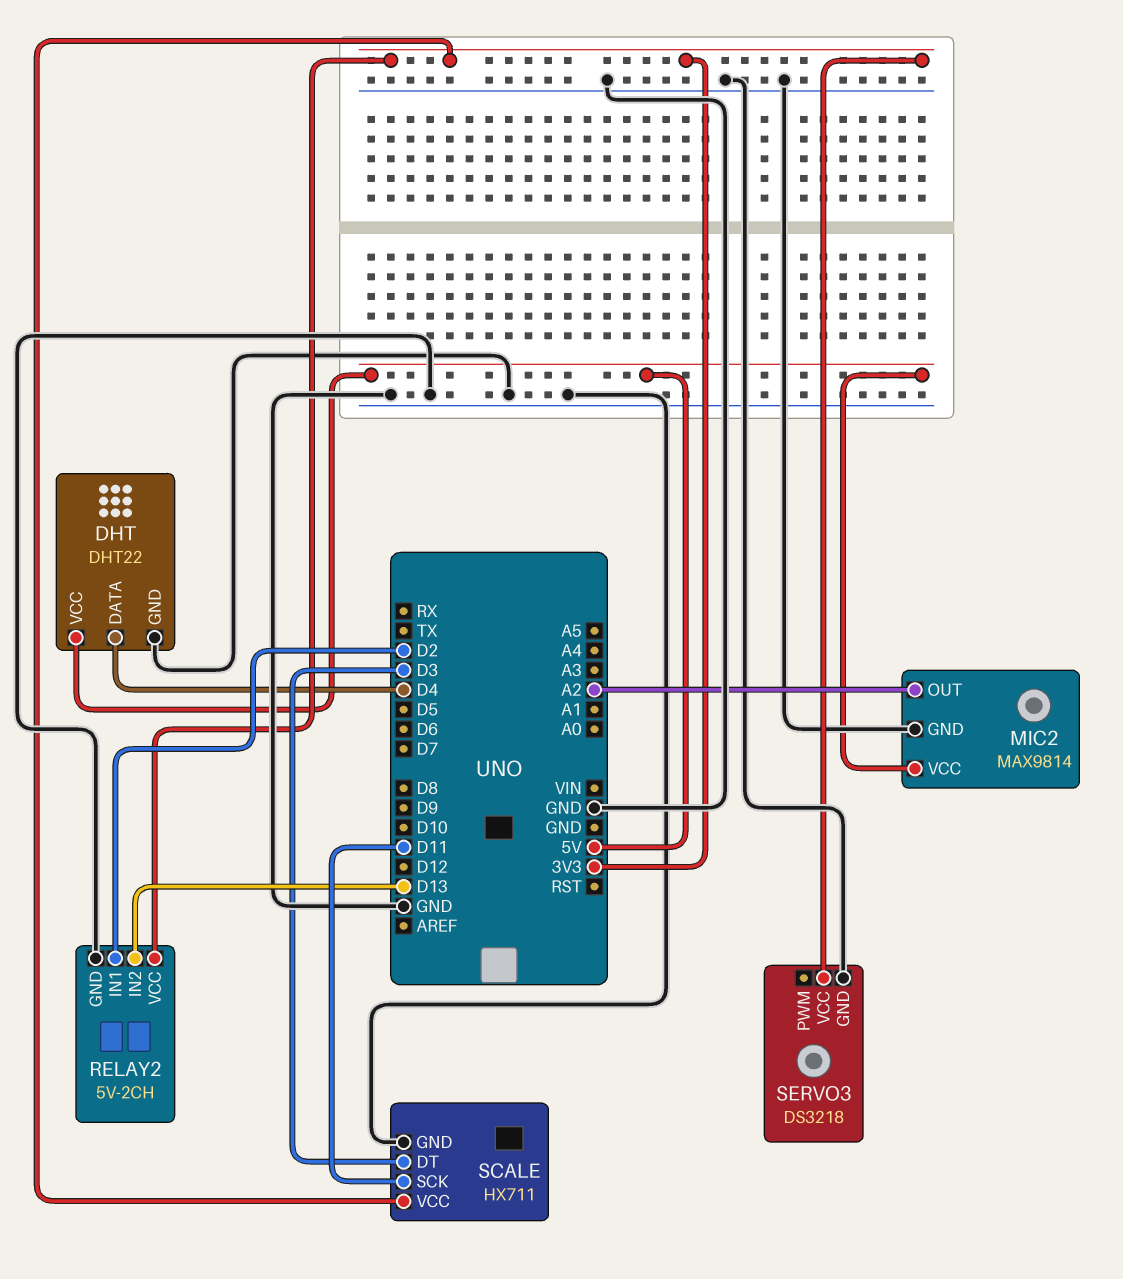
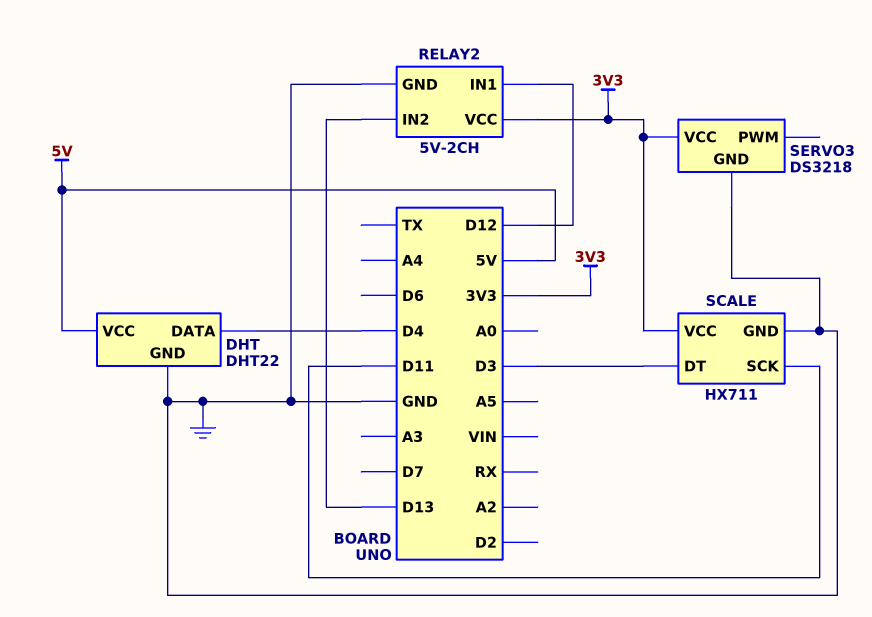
MIC2: MAX9814 -> none
MIC2 pin GND: GND -> none
MIC2 pin OUT: A2 -> none
MIC2 pin VCC: 5V -> none
RELAY2 pin IN1: D2 -> D12

